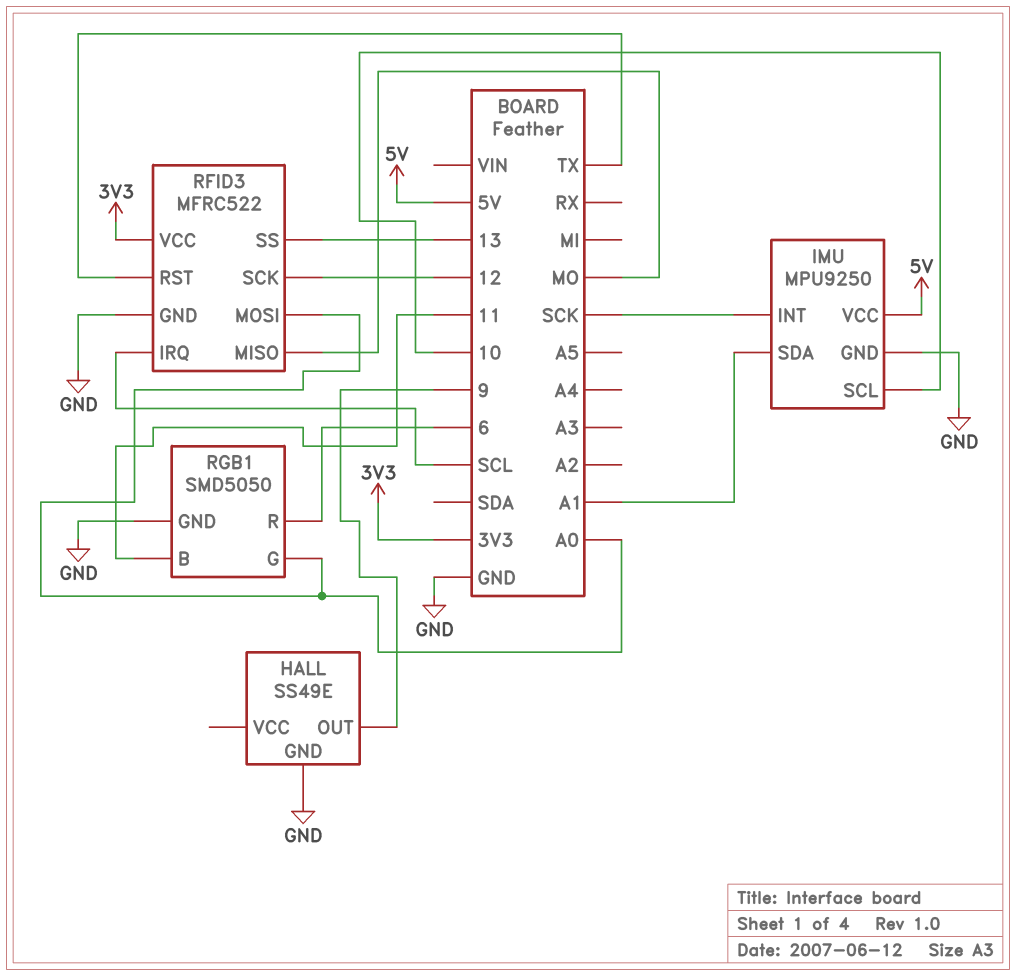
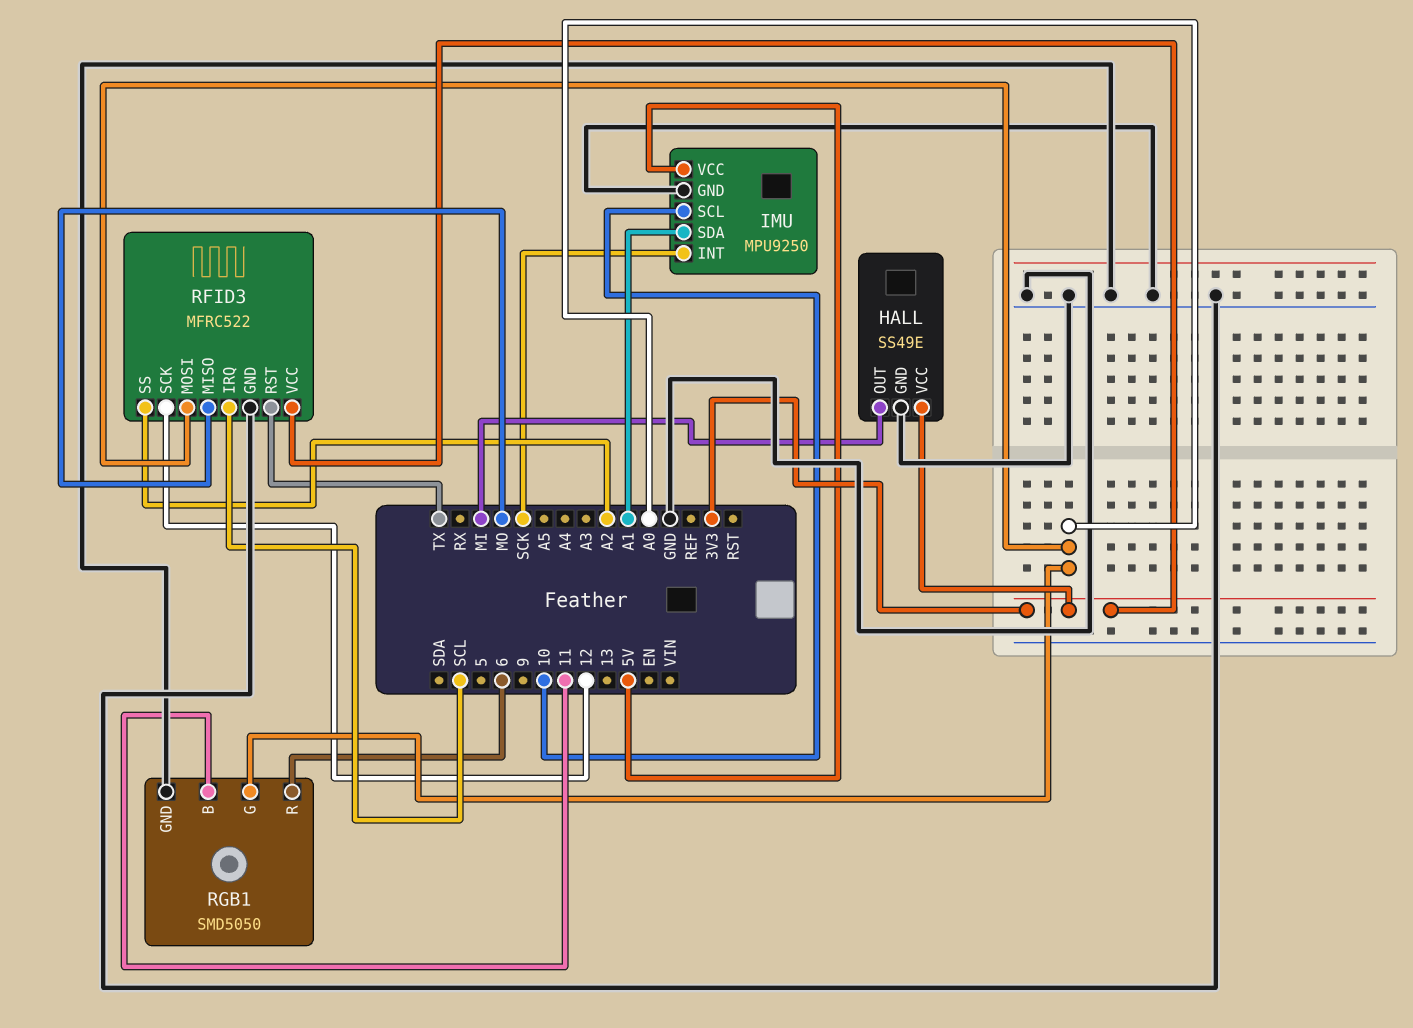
HALL pin OUT: 9 -> MI
HALL pin VCC: none -> 3V3
RFID3 pin SS: 13 -> A2

